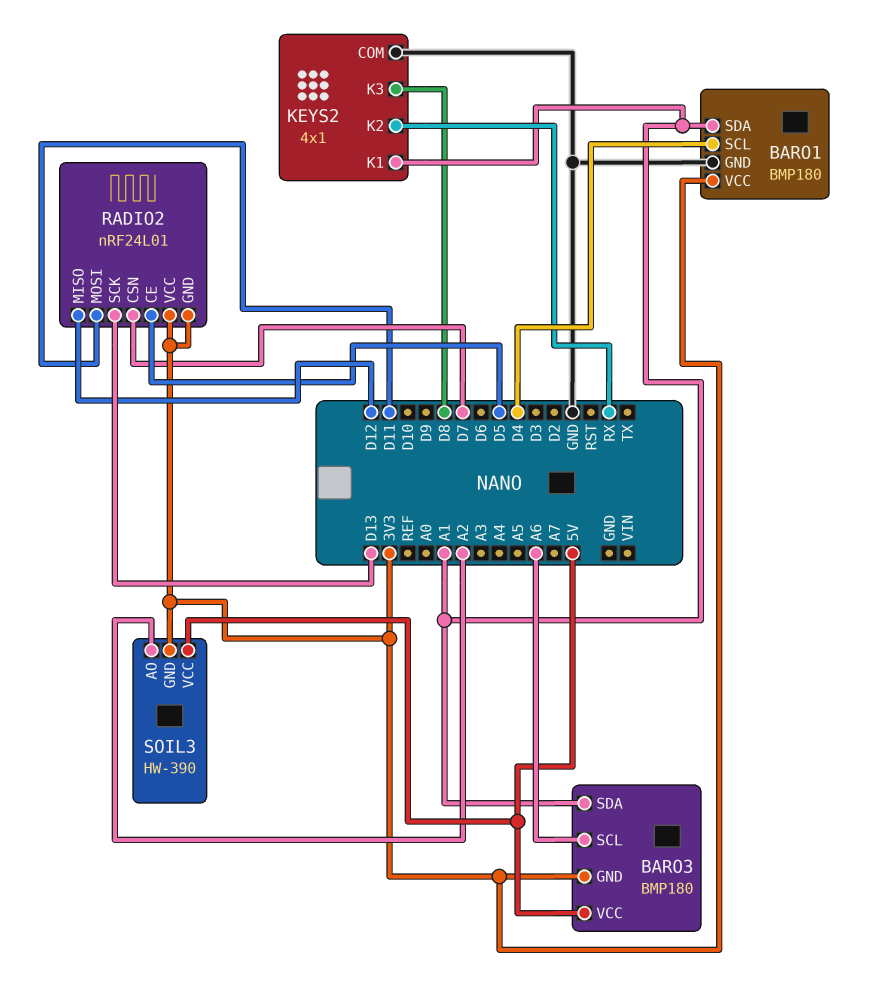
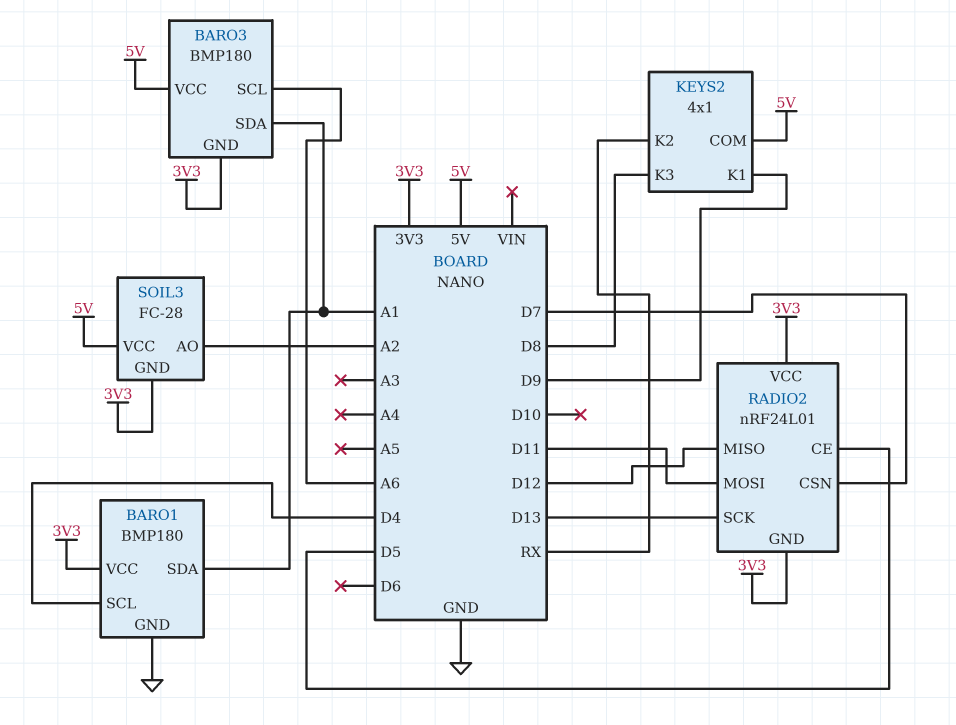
KEYS2 pin COM: GND -> 5V
KEYS2 pin K1: A1 -> D9
SOIL3: HW-390 -> FC-28

